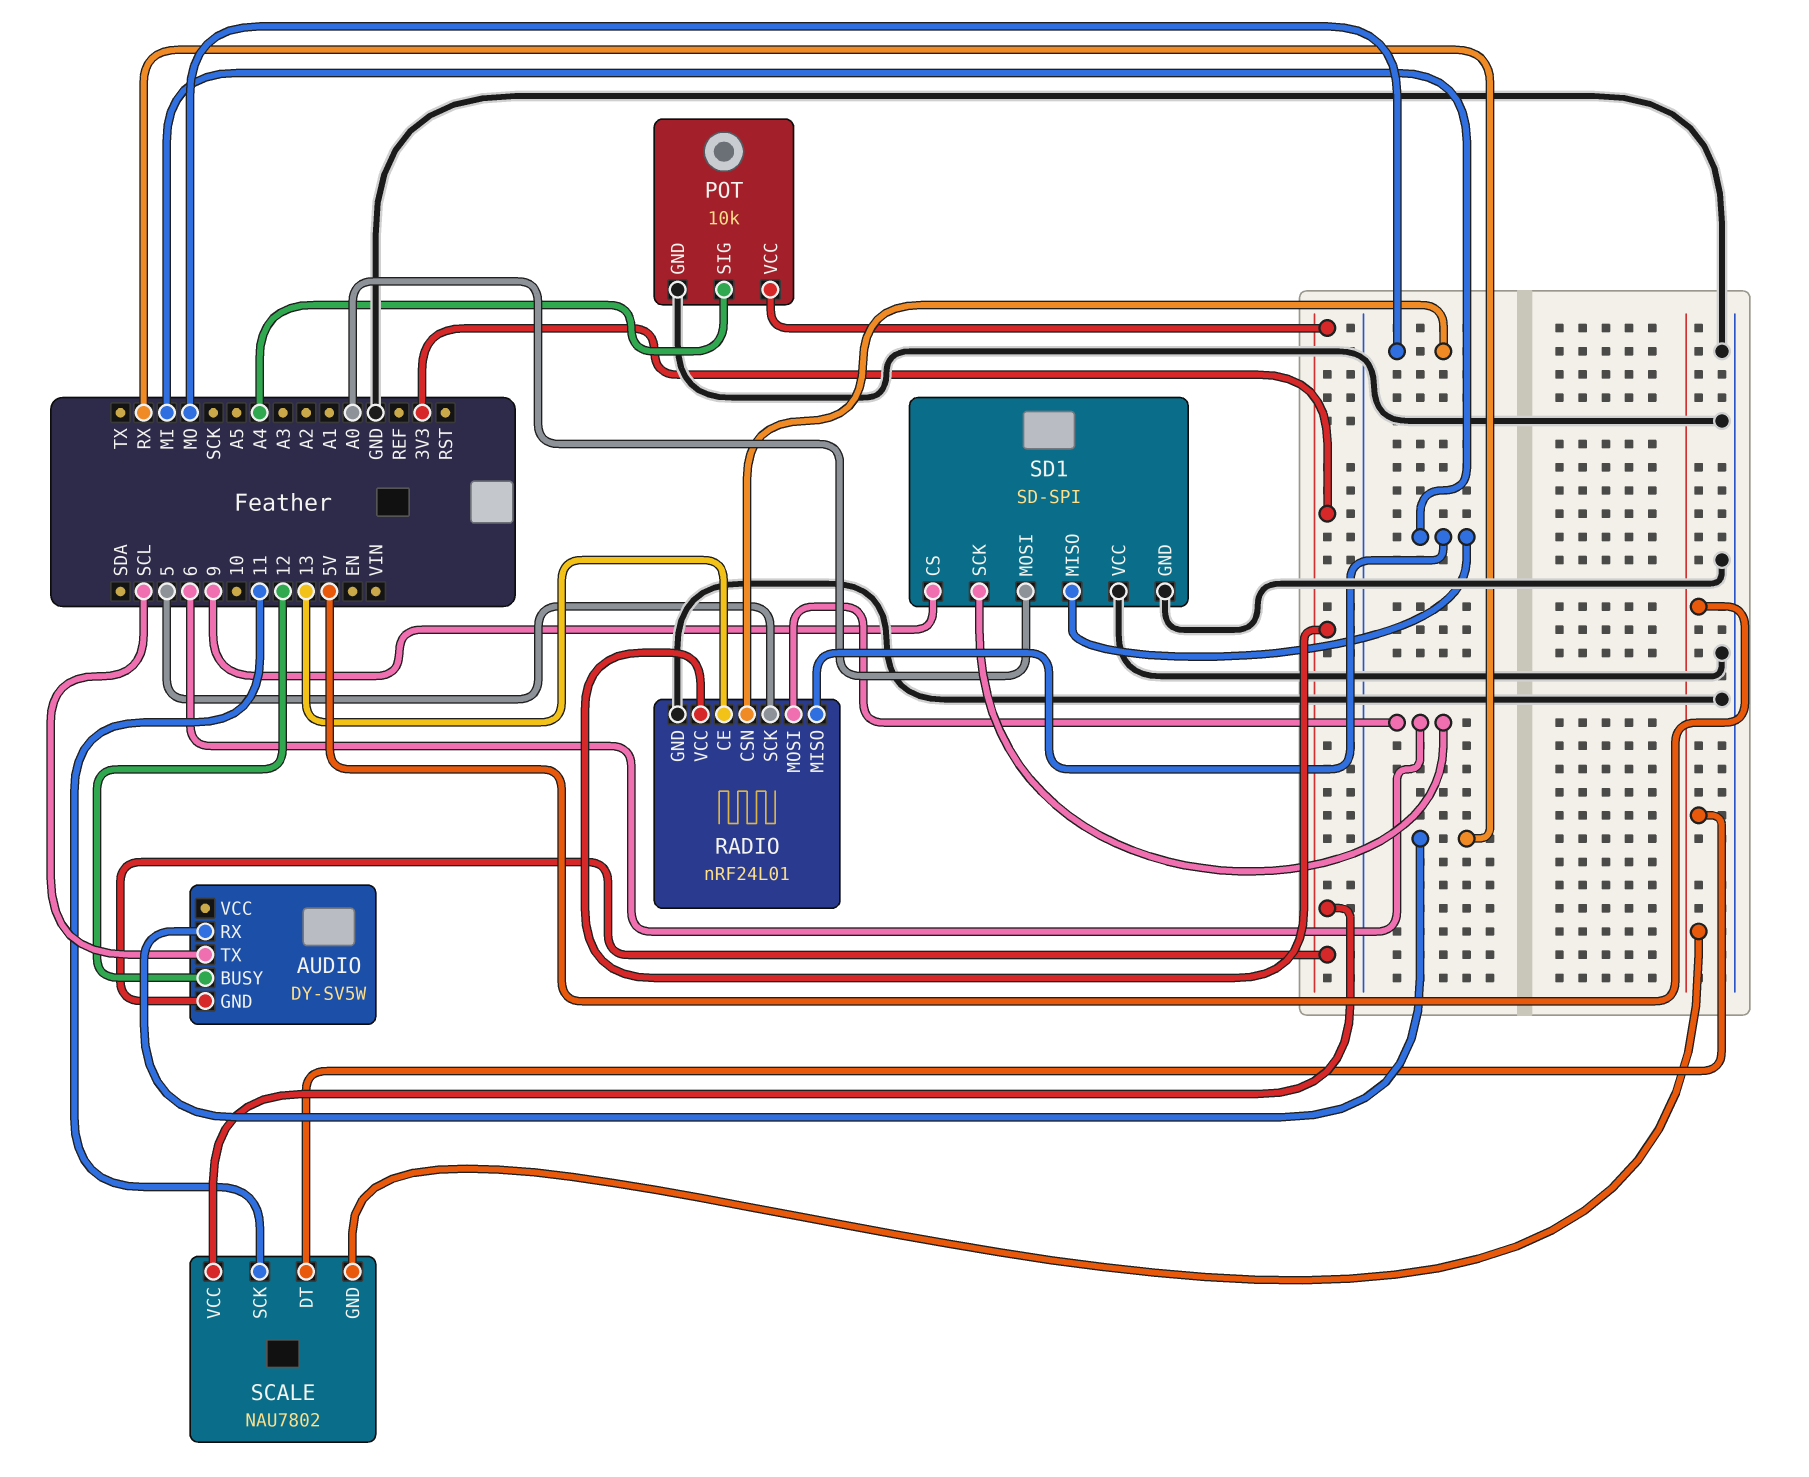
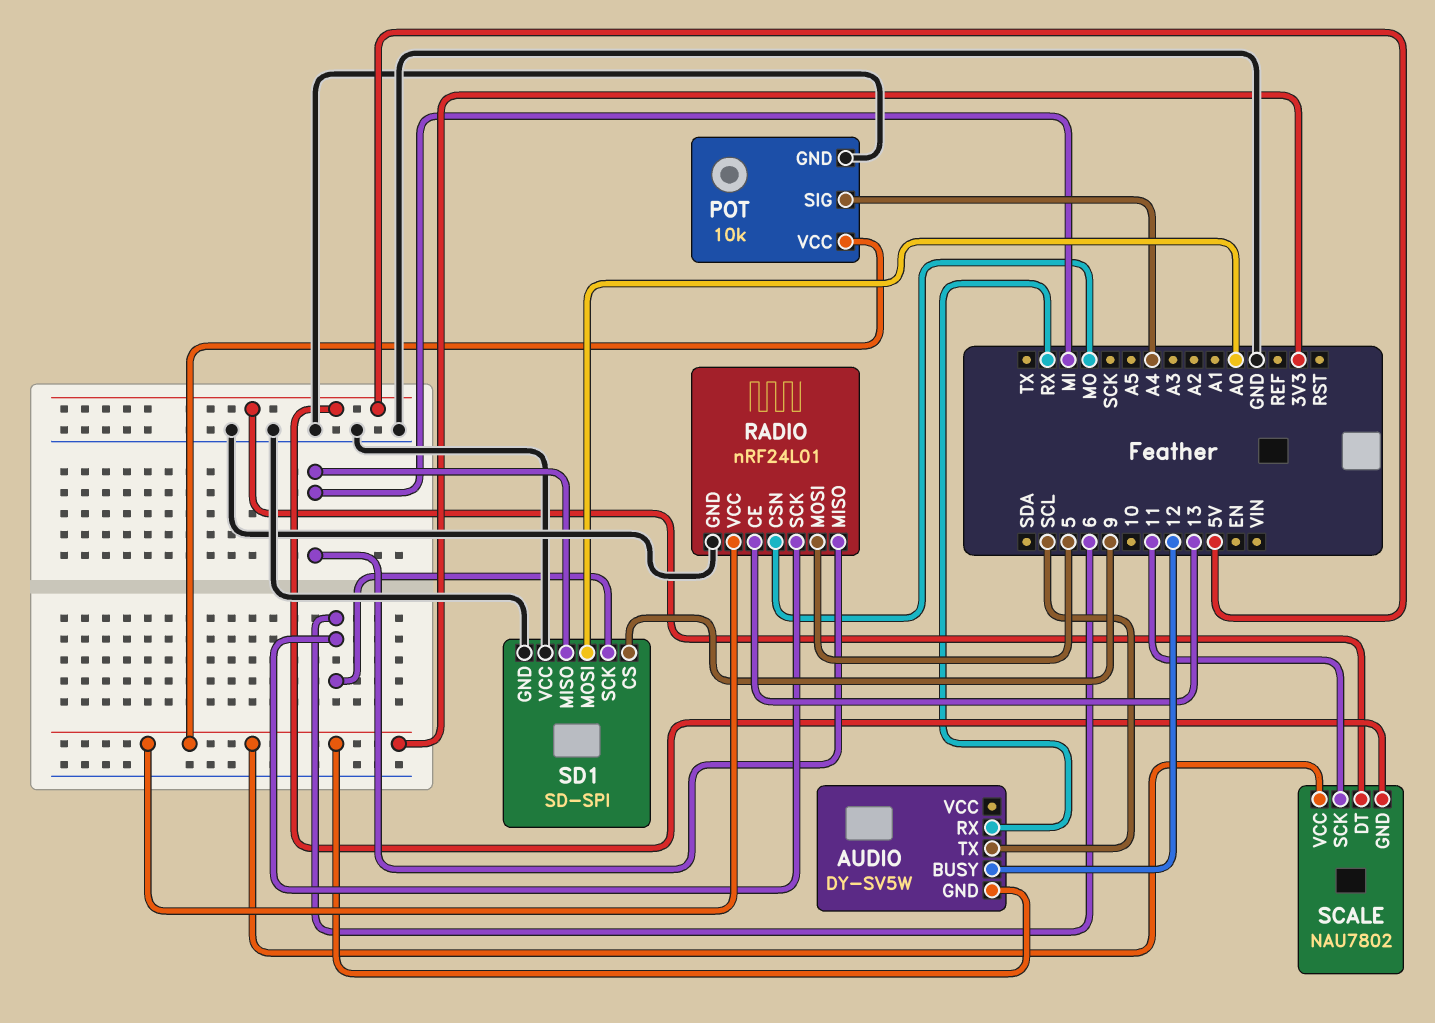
RADIO pin MOSI: 6 -> 5
RADIO pin SCK: 5 -> 6

